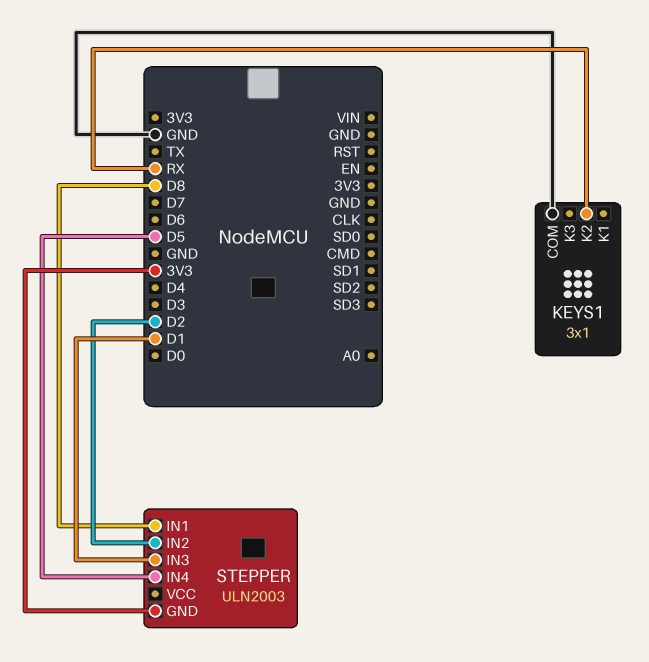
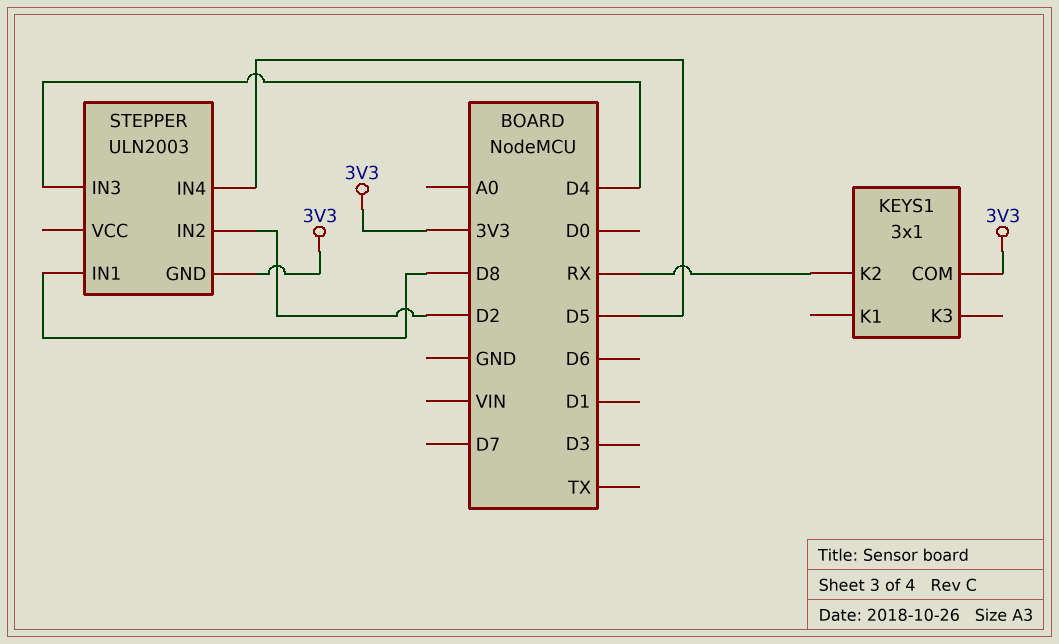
KEYS1 pin COM: GND -> 3V3
STEPPER pin IN3: D1 -> D4

